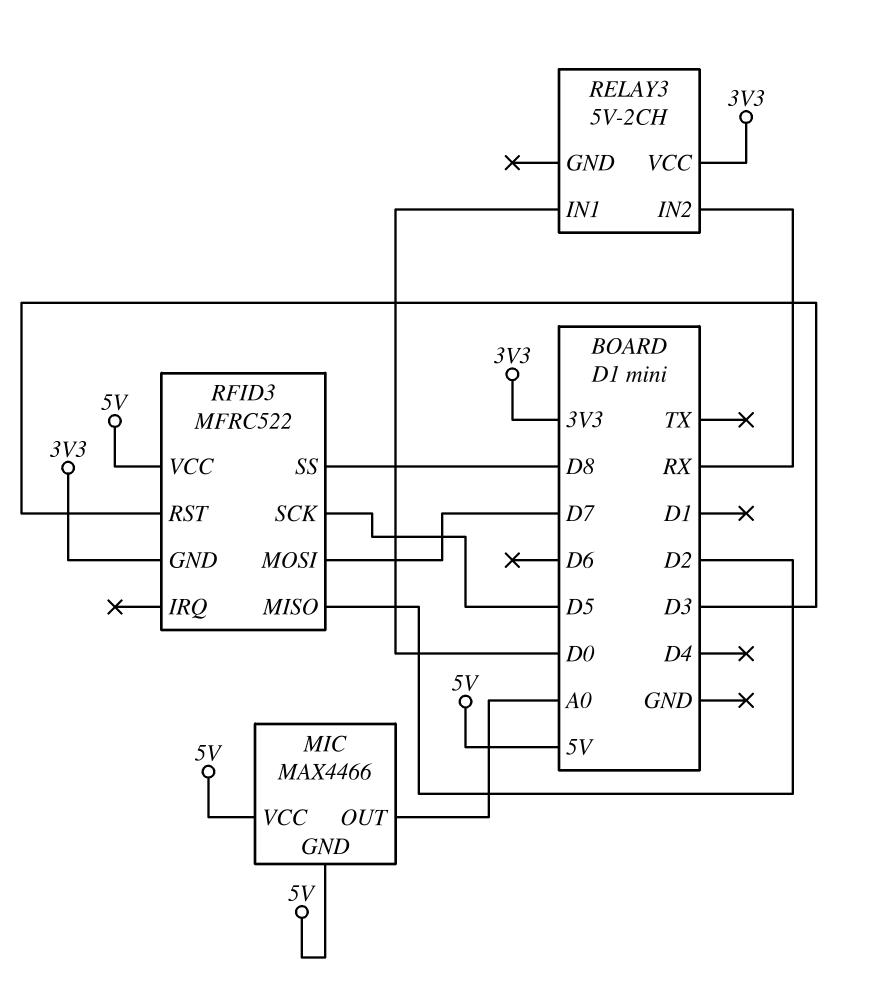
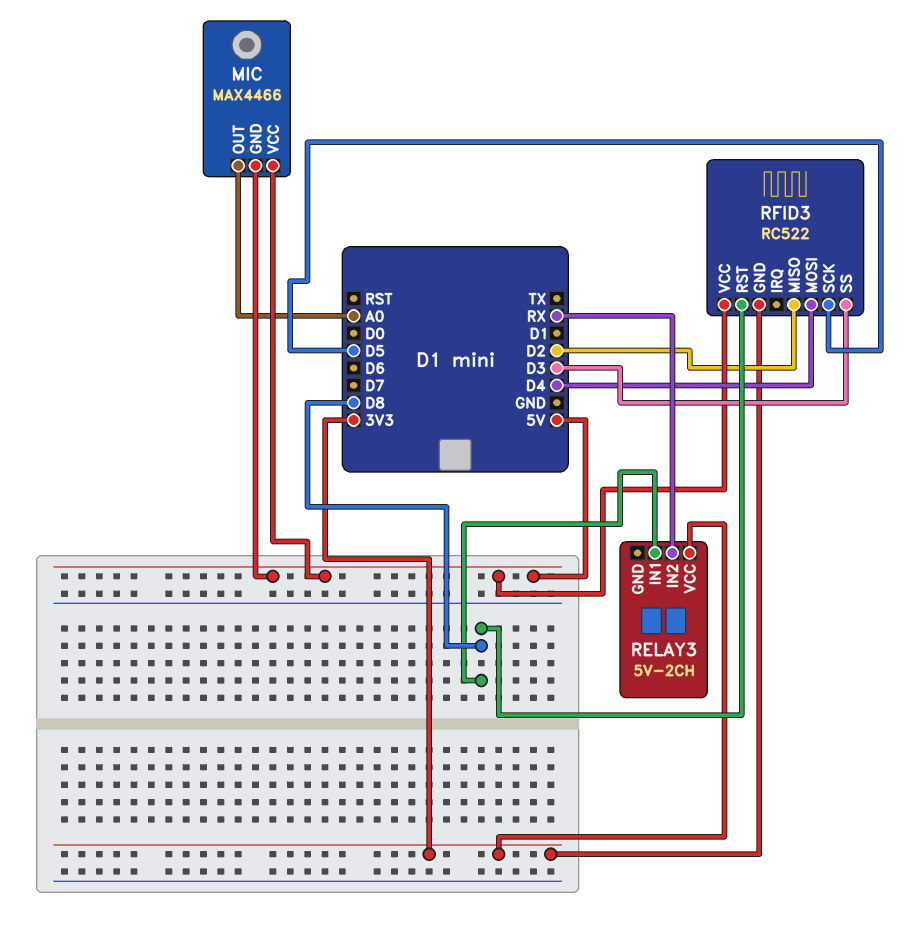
RELAY3 pin IN1: D0 -> D8
RFID3: MFRC522 -> RC522
RFID3 pin MOSI: D7 -> D4
RFID3 pin RST: D3 -> D8
RFID3 pin SS: D8 -> D3

